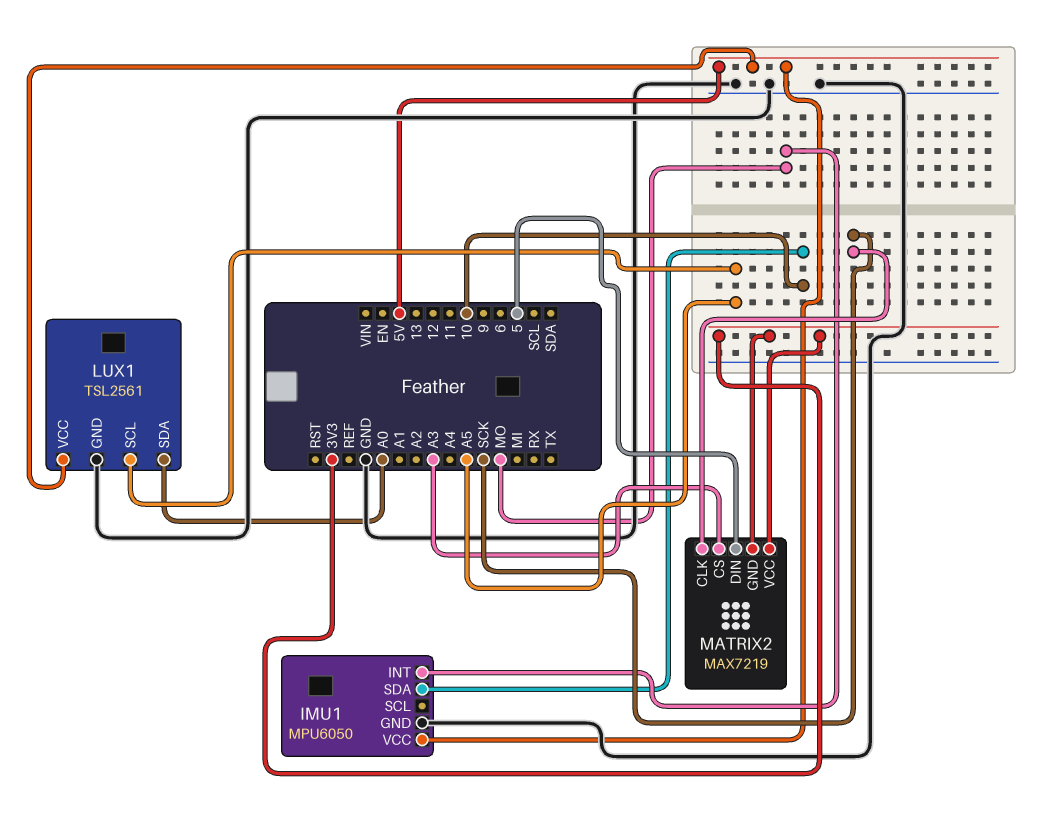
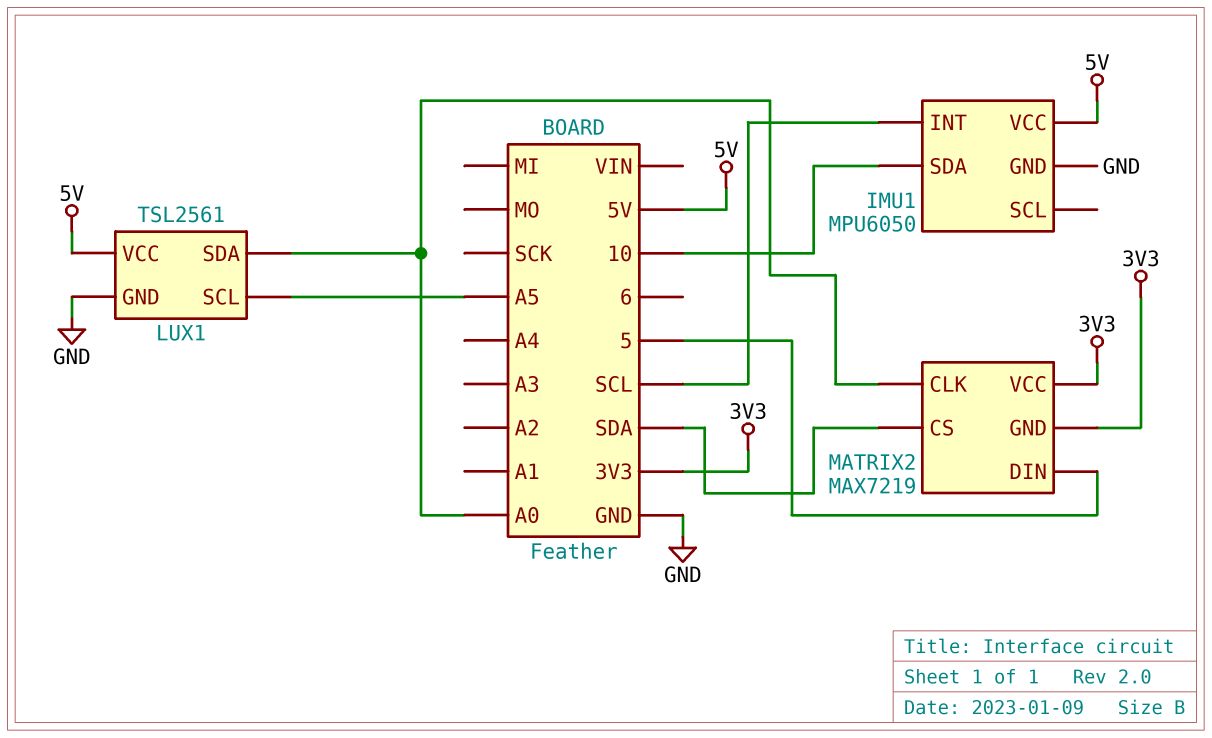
IMU1 pin INT: MO -> SCL
MATRIX2 pin CLK: SCK -> A0
MATRIX2 pin CS: A3 -> SDA

